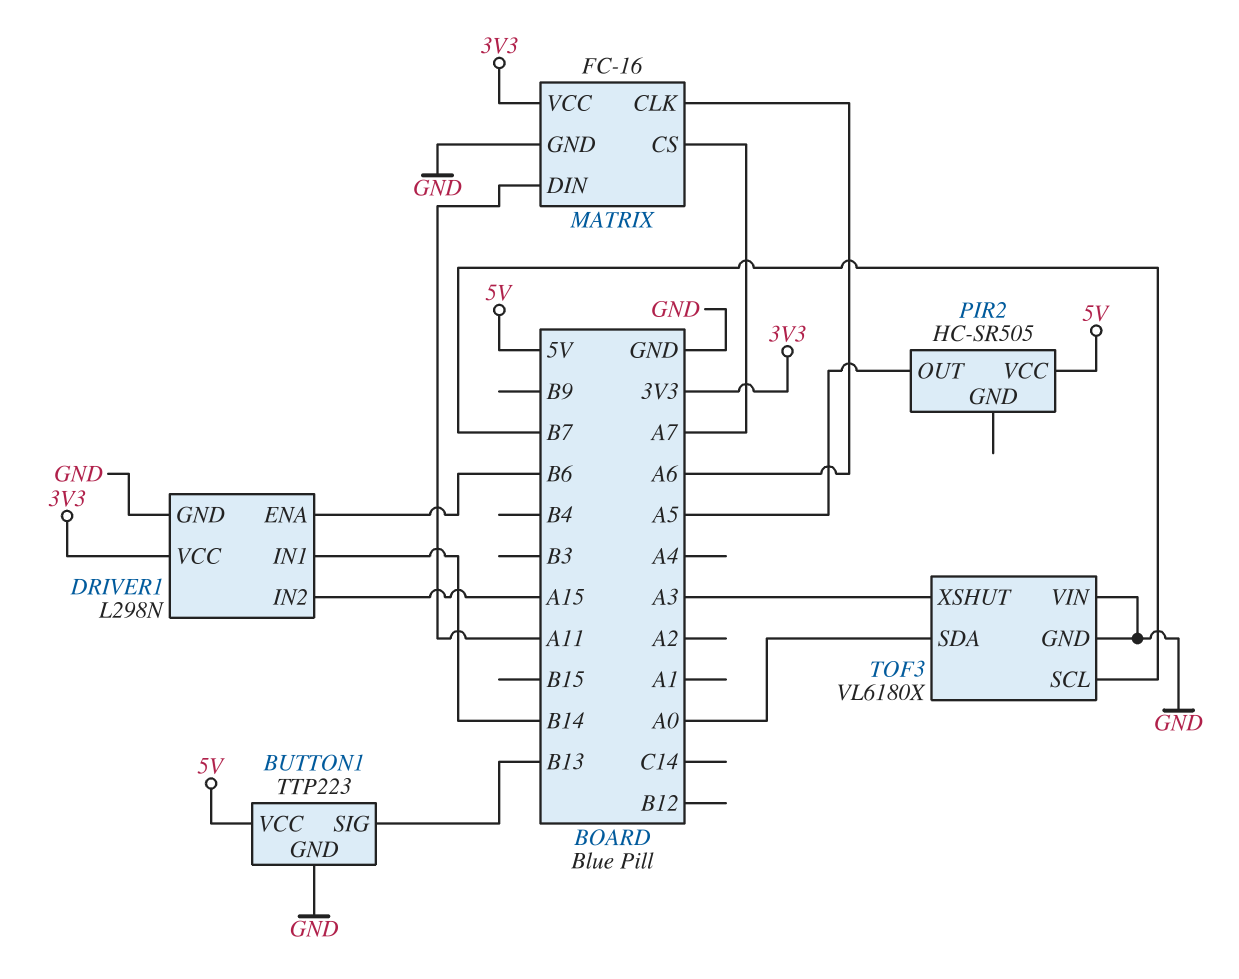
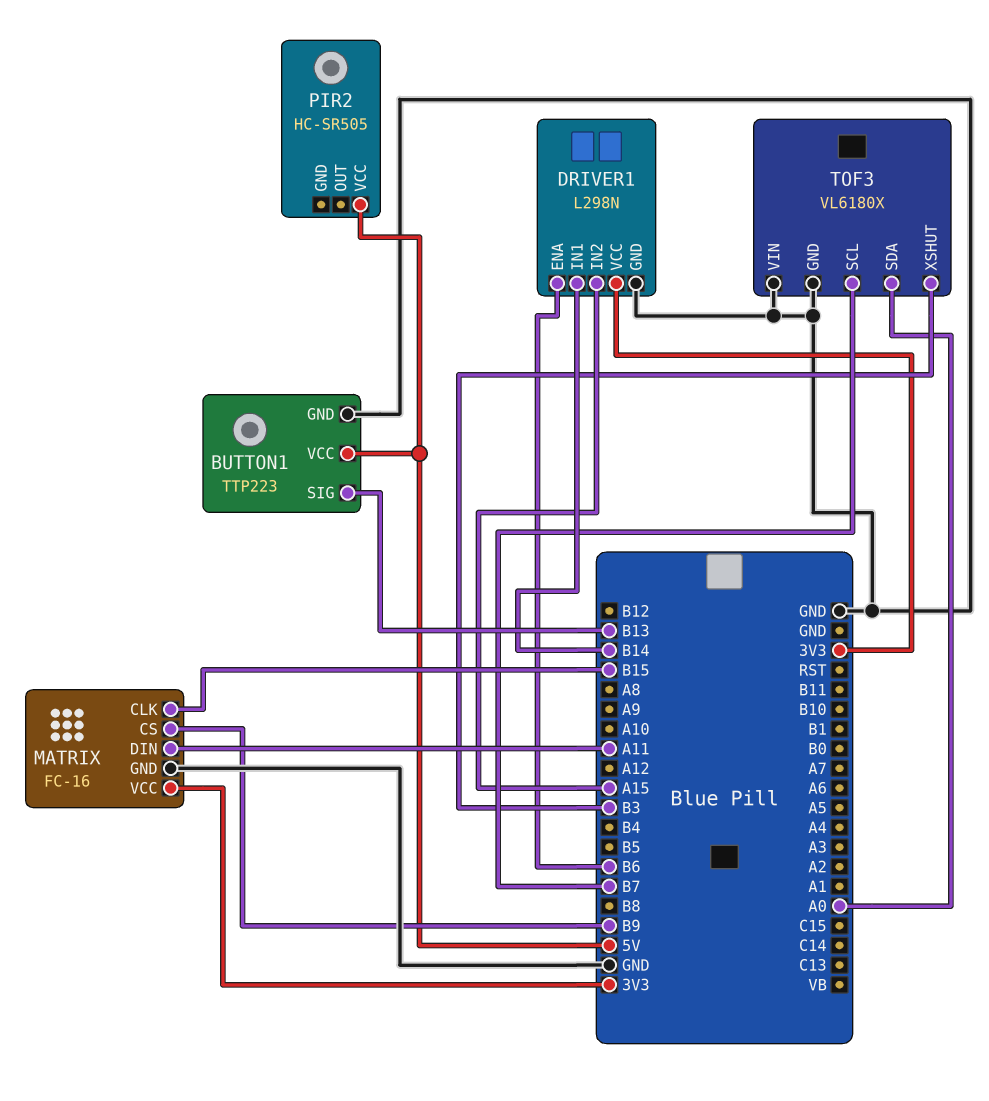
MATRIX pin CLK: A6 -> B15
MATRIX pin CS: A7 -> B9
PIR2 pin OUT: A5 -> none
TOF3 pin XSHUT: A3 -> B3

